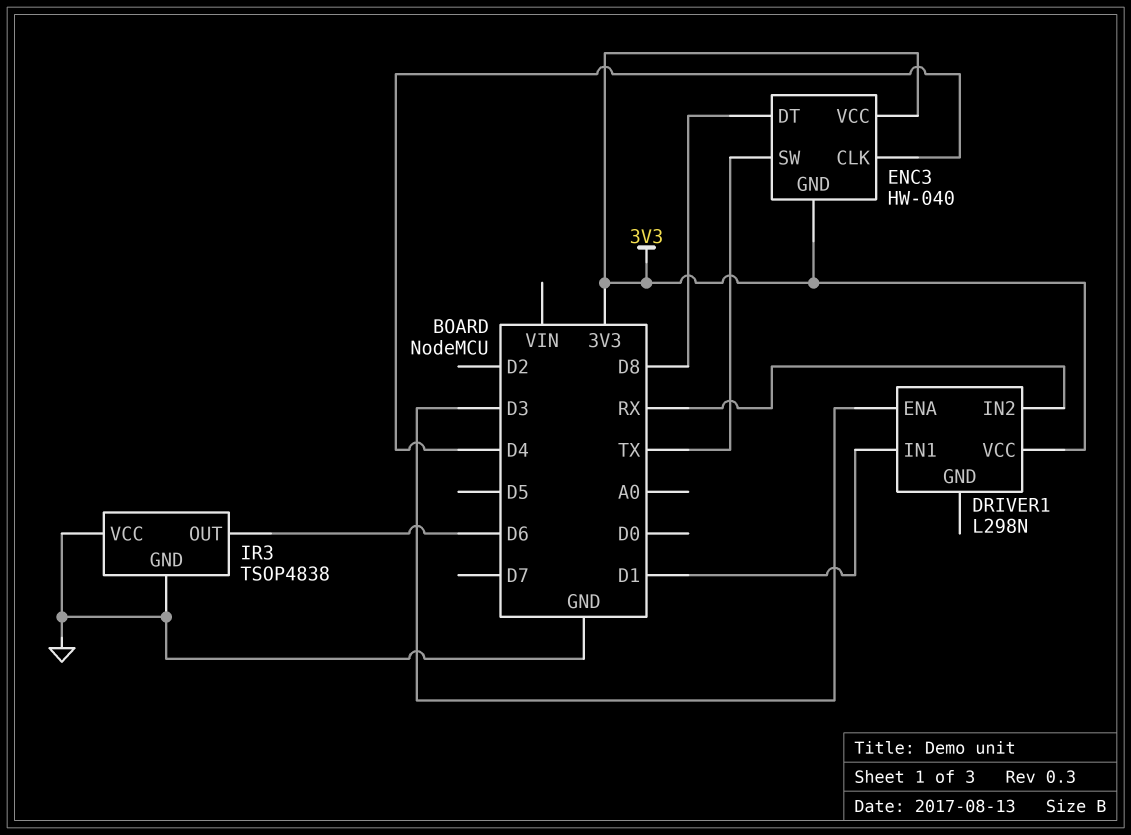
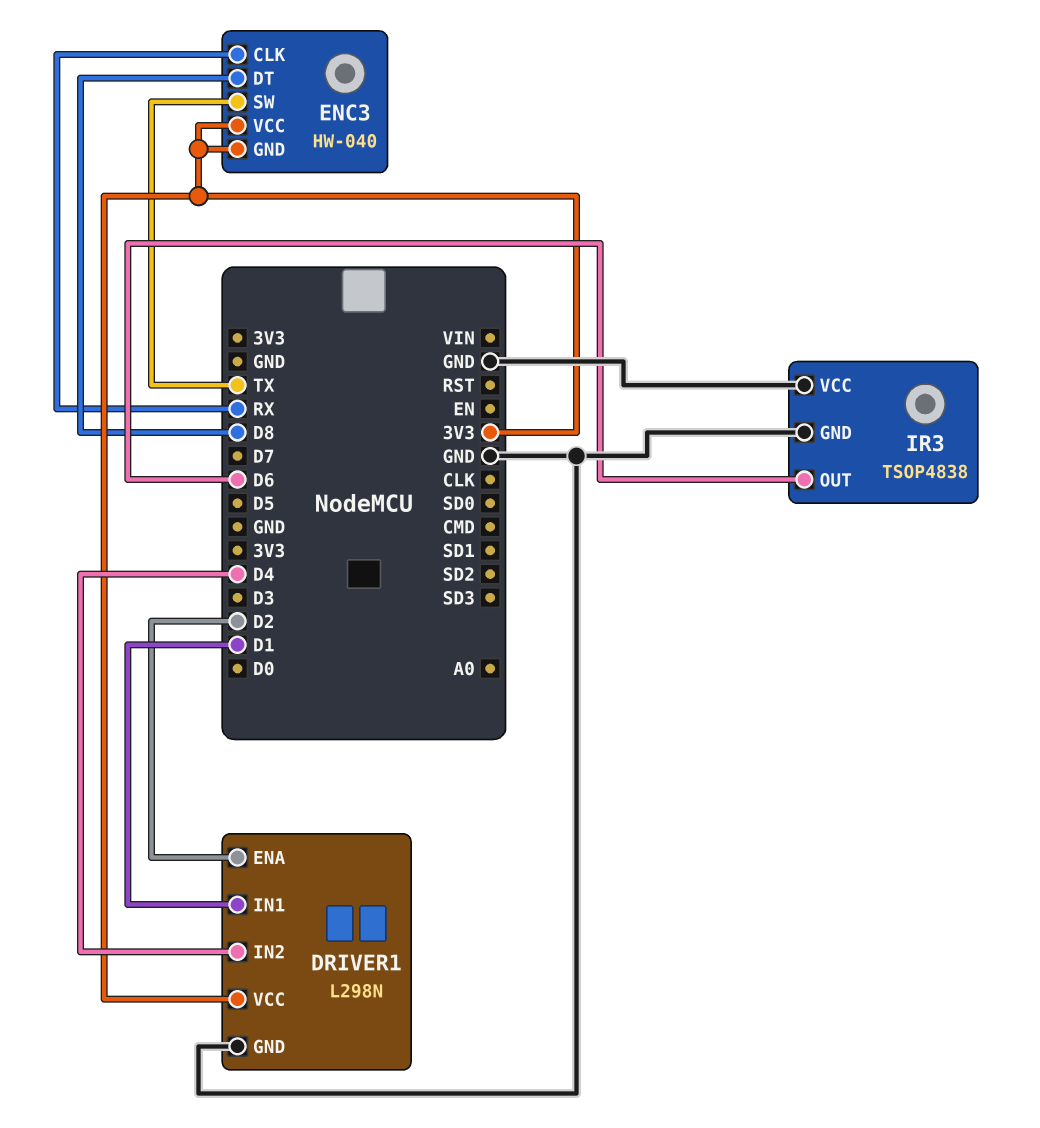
DRIVER1 pin ENA: D3 -> D2
DRIVER1 pin GND: none -> GND
DRIVER1 pin IN2: RX -> D4
ENC3 pin CLK: D4 -> RX

